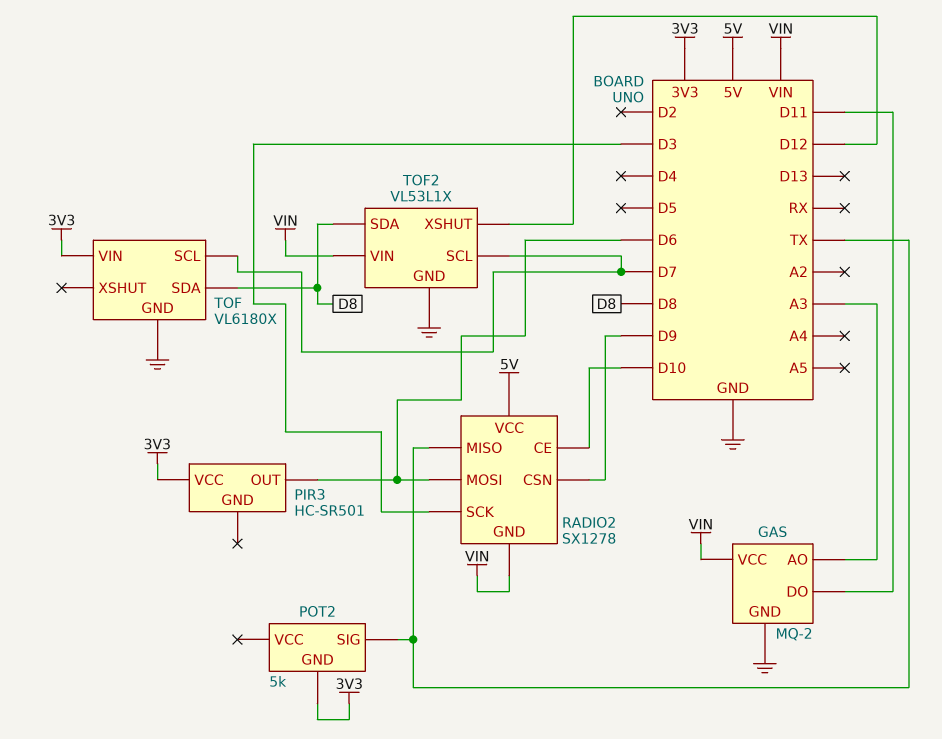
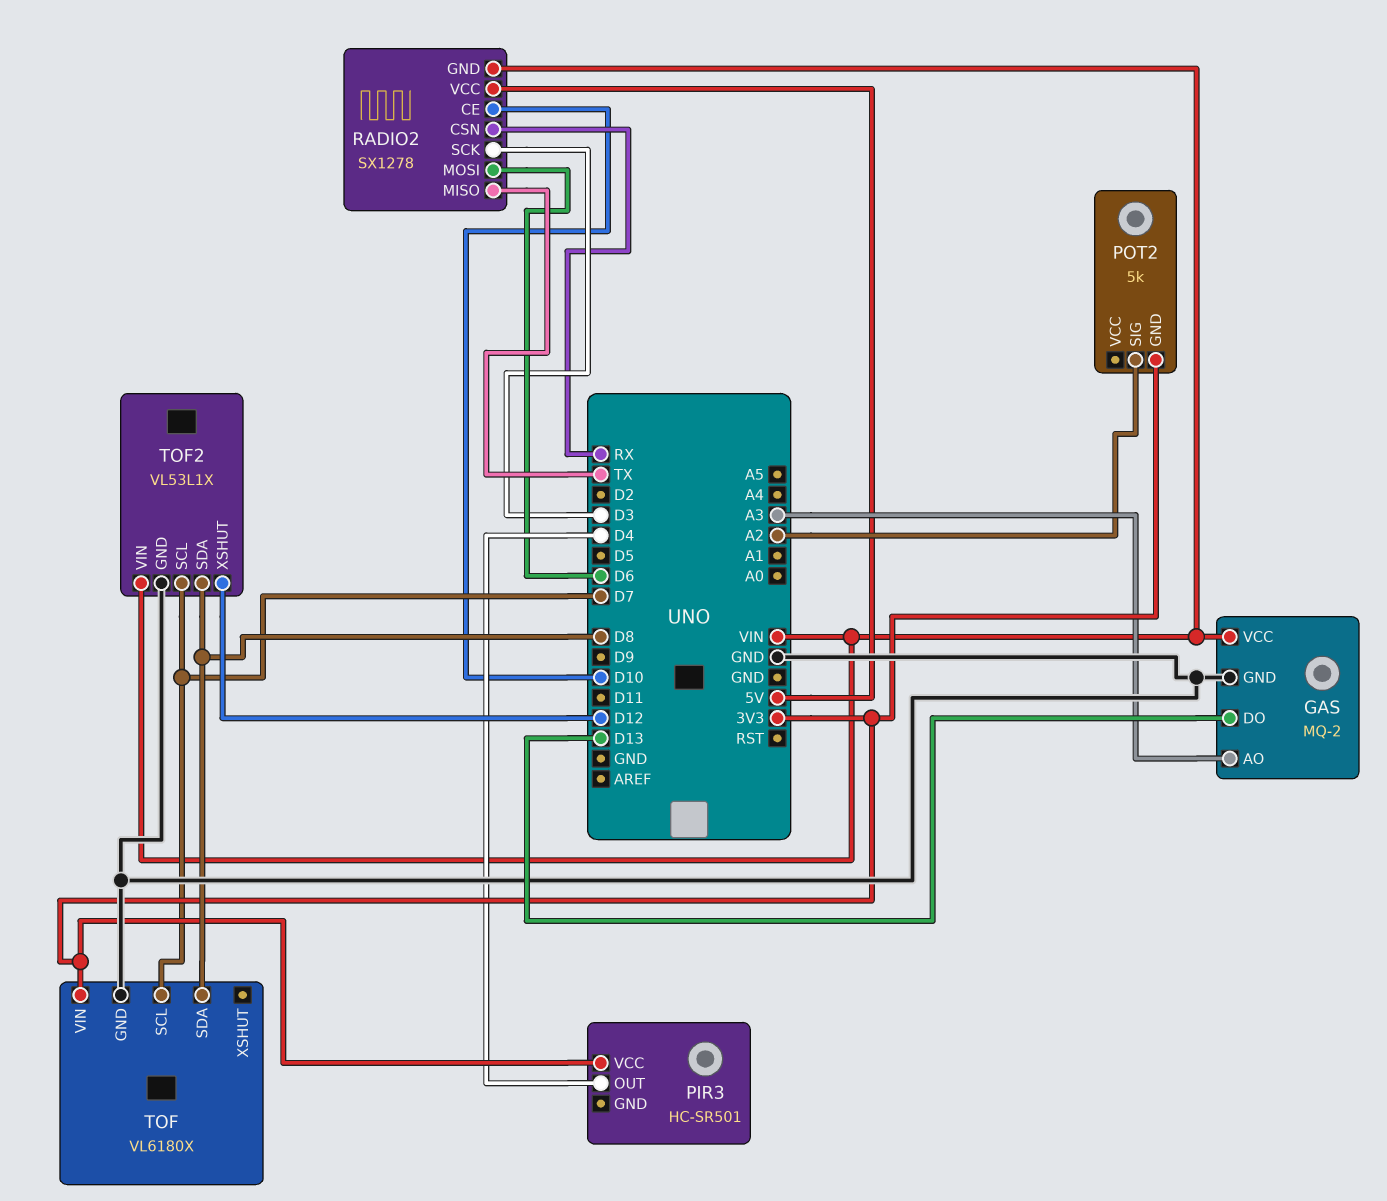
GAS pin DO: D11 -> D13
PIR3 pin OUT: D6 -> D4
POT2 pin SIG: TX -> A2
RADIO2 pin CSN: D9 -> RX

